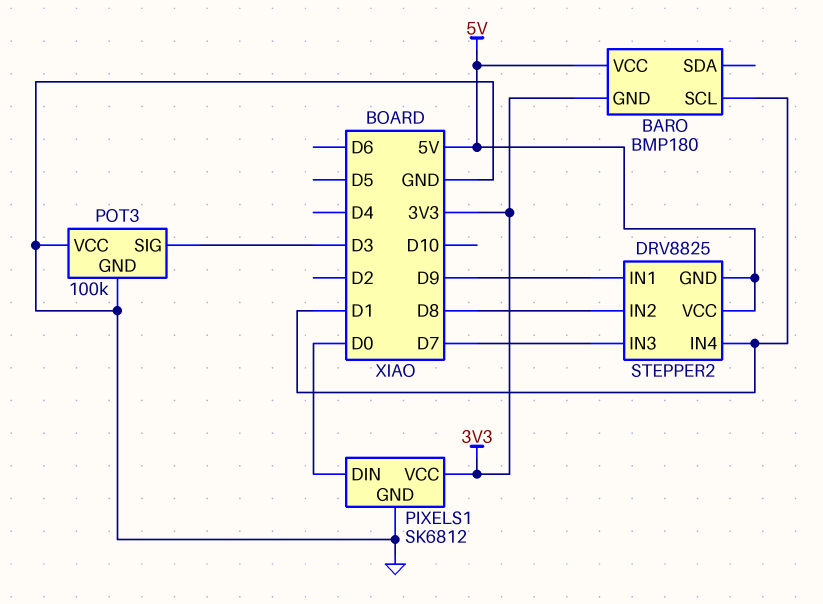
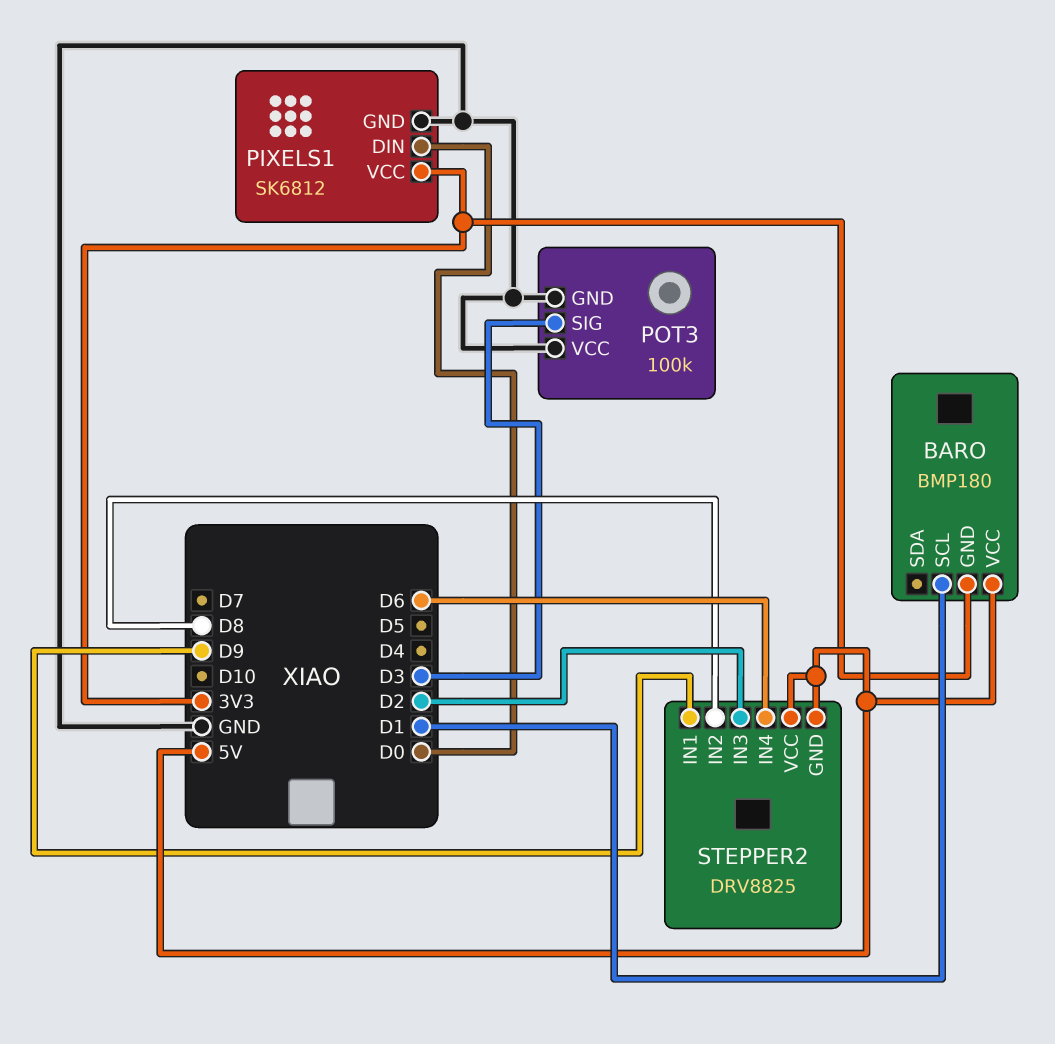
STEPPER2 pin IN3: D7 -> D2
STEPPER2 pin IN4: D1 -> D6

